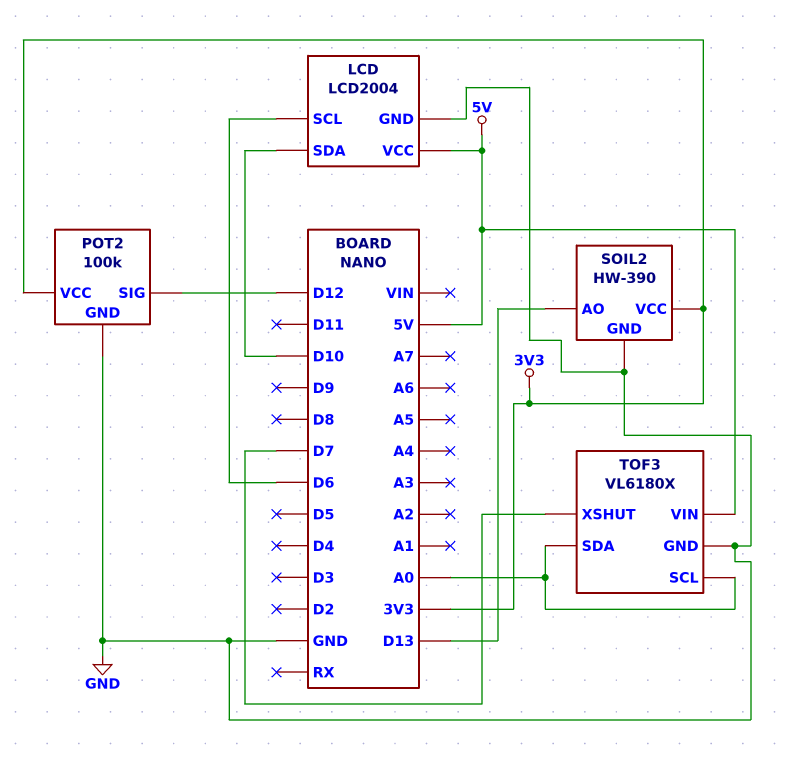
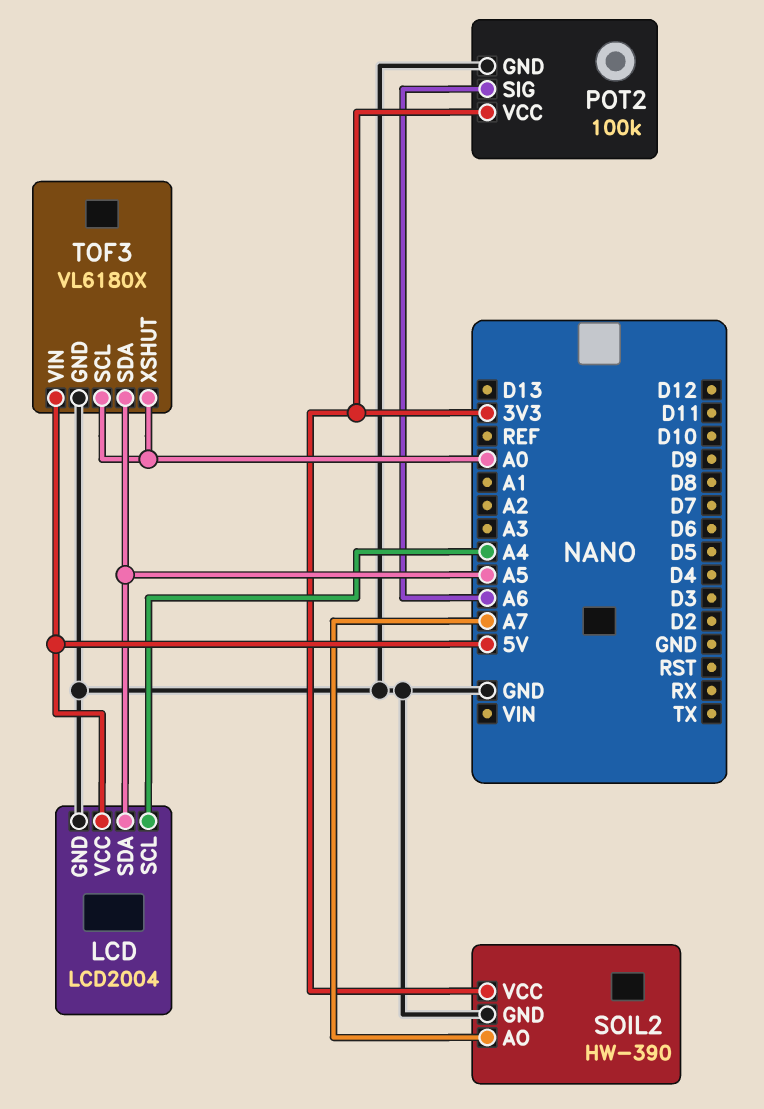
LCD pin SCL: D6 -> A4
LCD pin SDA: D10 -> A5
POT2 pin SIG: D12 -> A6
SOIL2 pin AO: D13 -> A7
TOF3 pin SDA: A0 -> A5
TOF3 pin XSHUT: D7 -> A0

